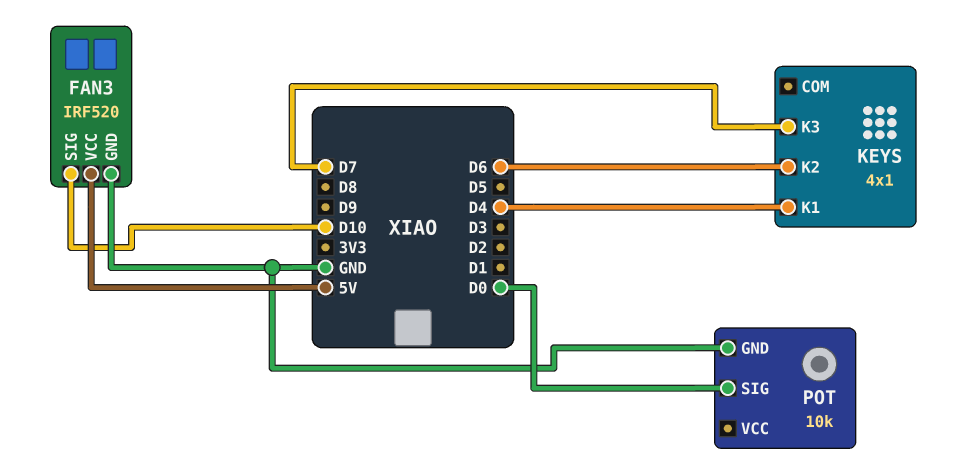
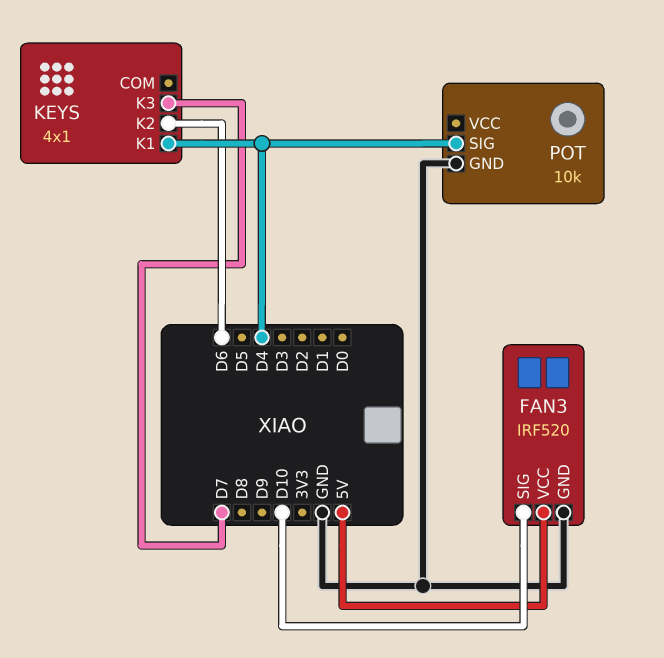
POT pin SIG: D0 -> D4

